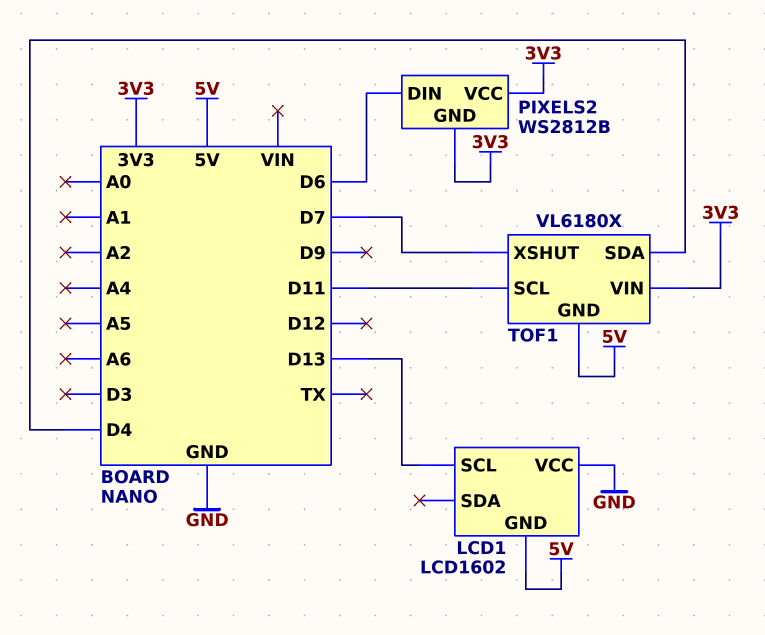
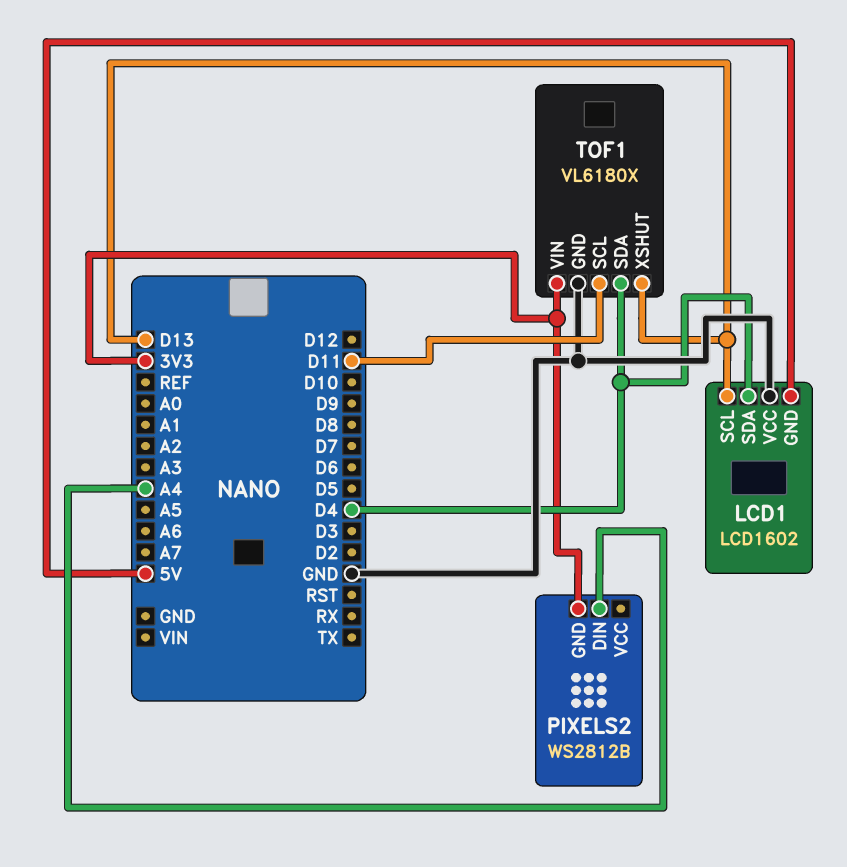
LCD1 pin SDA: none -> D4
PIXELS2 pin DIN: D6 -> A4
PIXELS2 pin VCC: 3V3 -> none
TOF1 pin GND: 5V -> GND
TOF1 pin XSHUT: D7 -> D13

